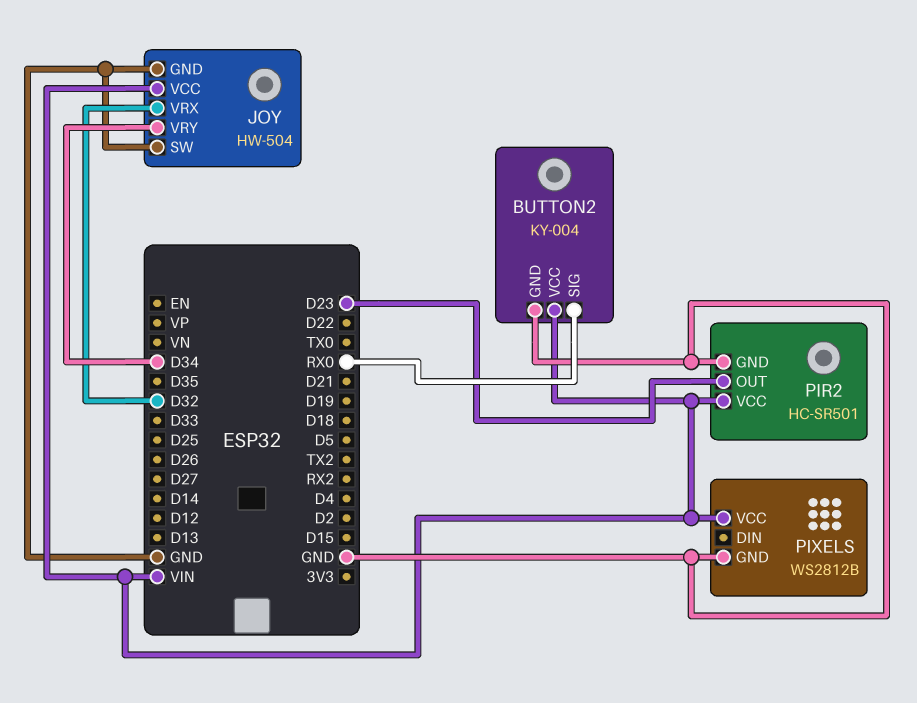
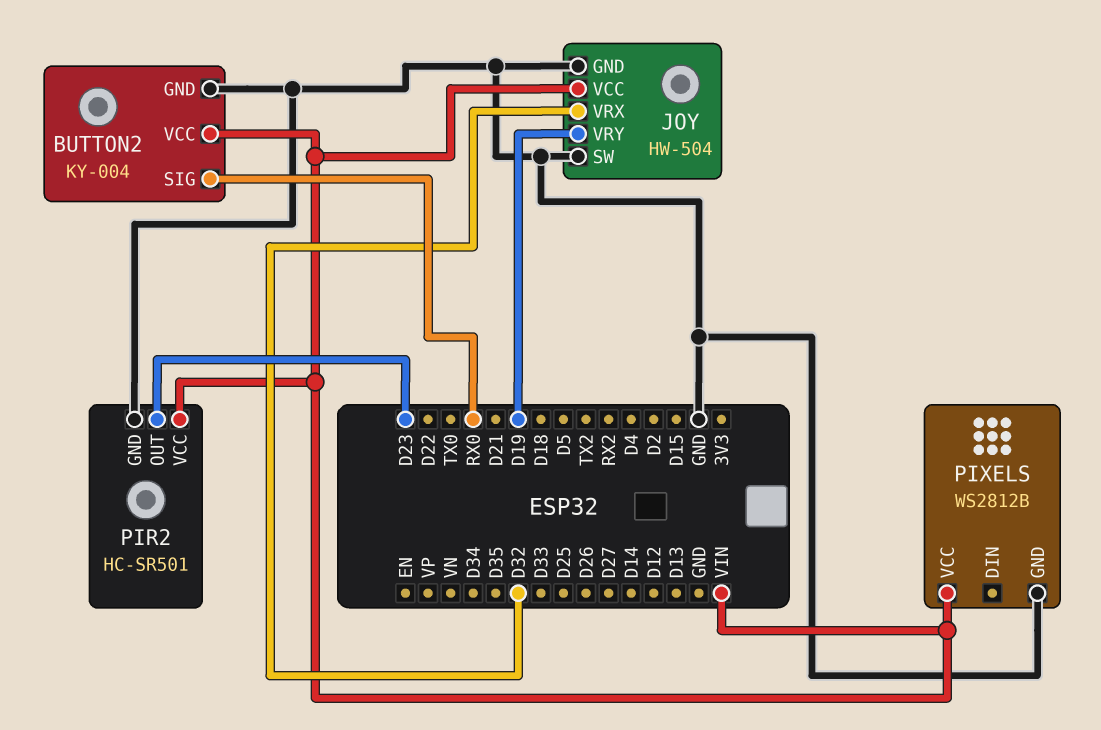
JOY pin VRY: D34 -> D19

